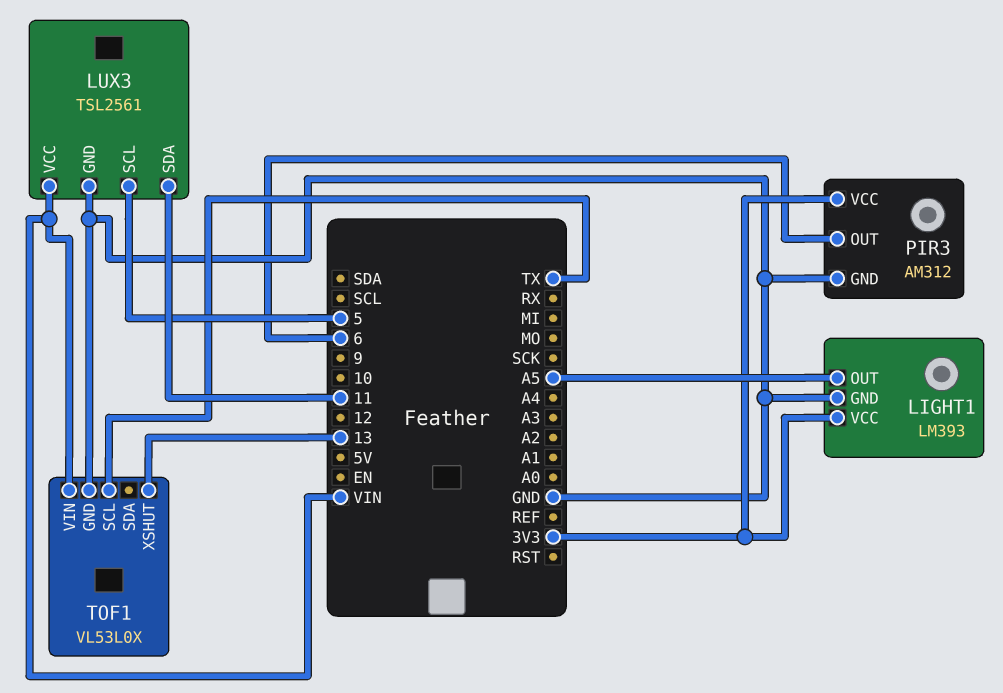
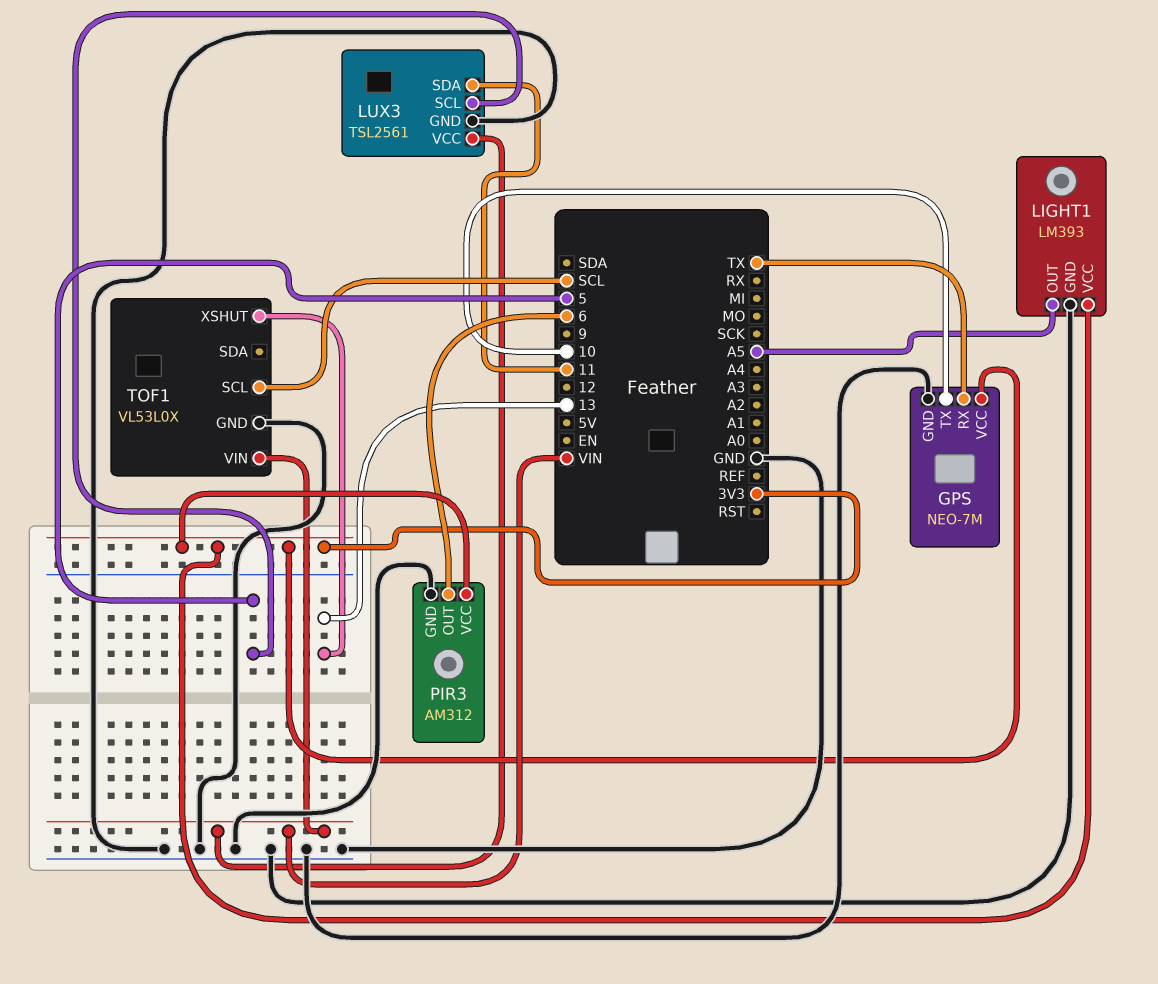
GPS: none -> NEO-7M
GPS pin GND: none -> GND
GPS pin RX: none -> TX
GPS pin TX: none -> 10
GPS pin VCC: none -> 3V3
TOF1 pin SCL: TX -> SCL

